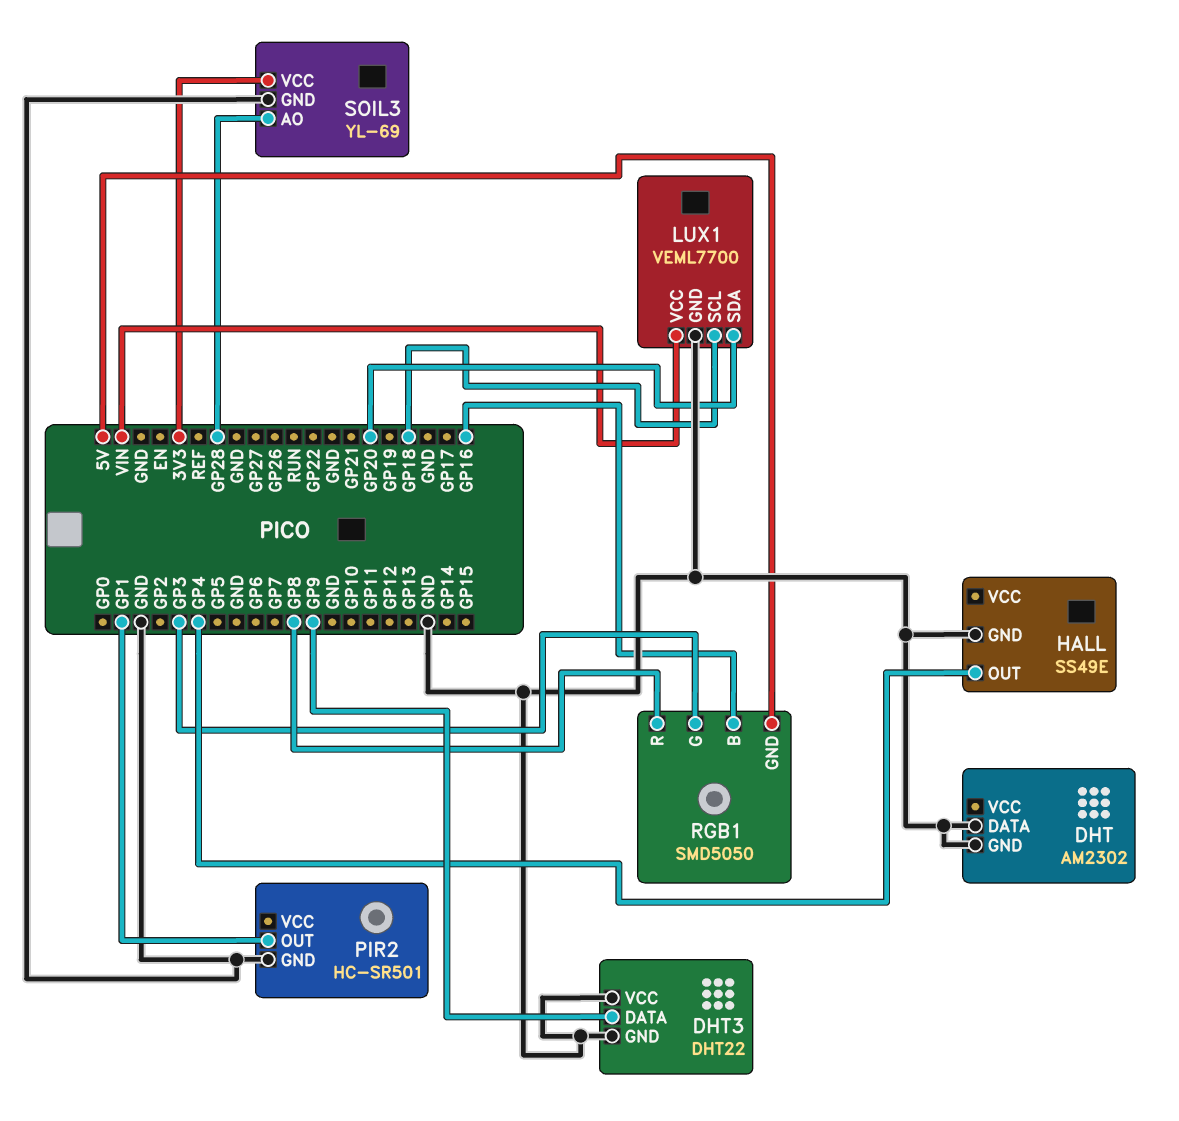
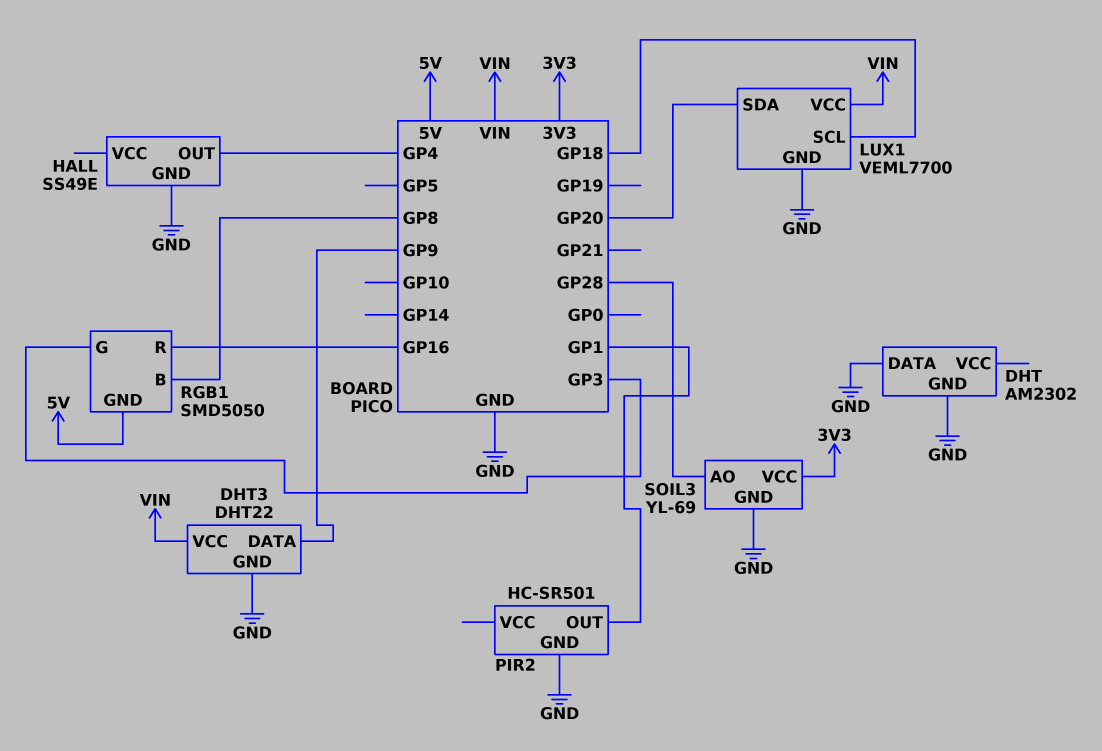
DHT3 pin VCC: GND -> VIN
RGB1 pin B: GP16 -> GP8
RGB1 pin R: GP8 -> GP16

